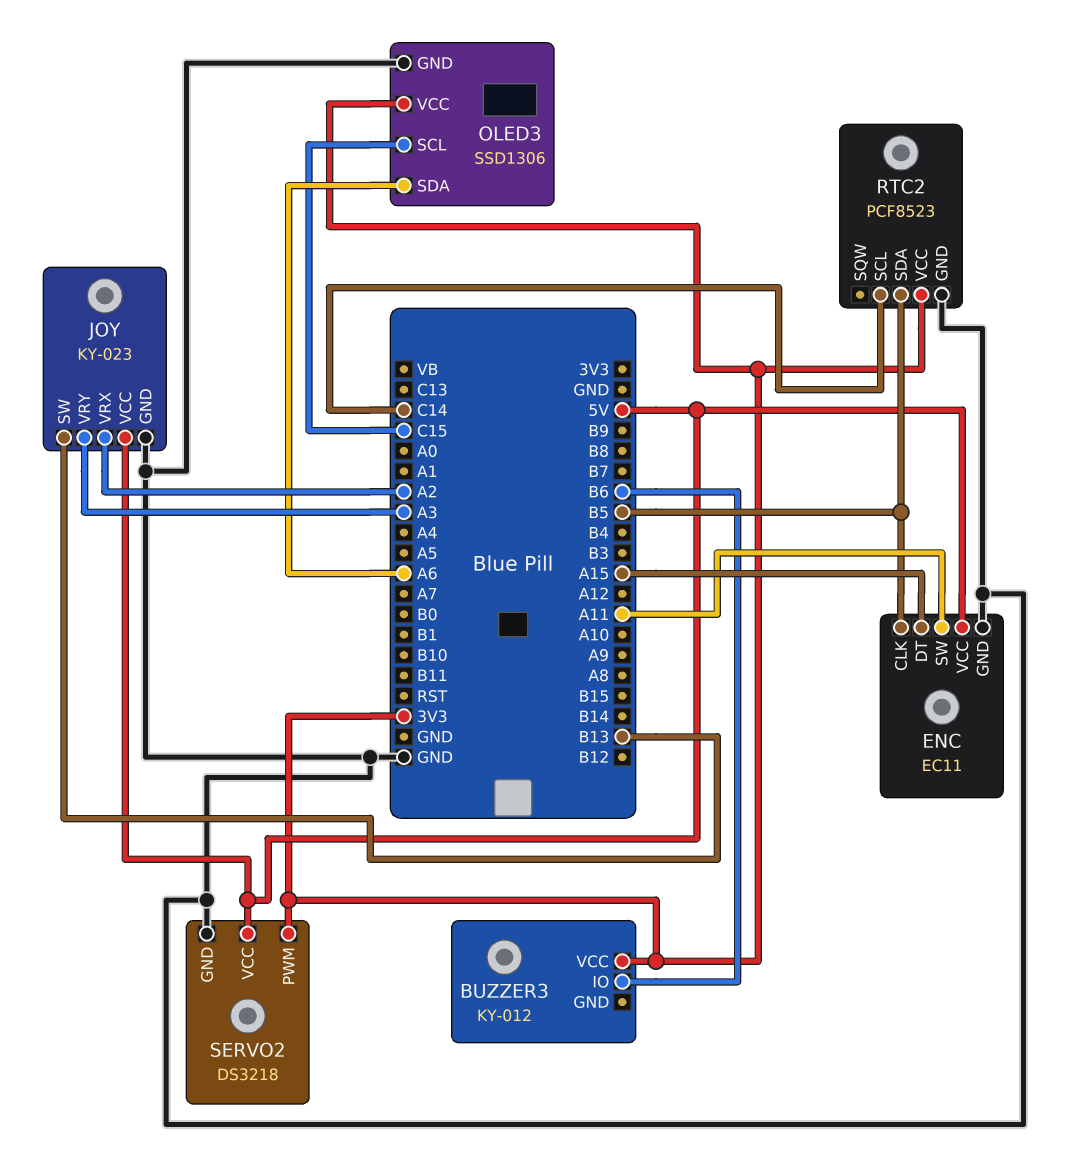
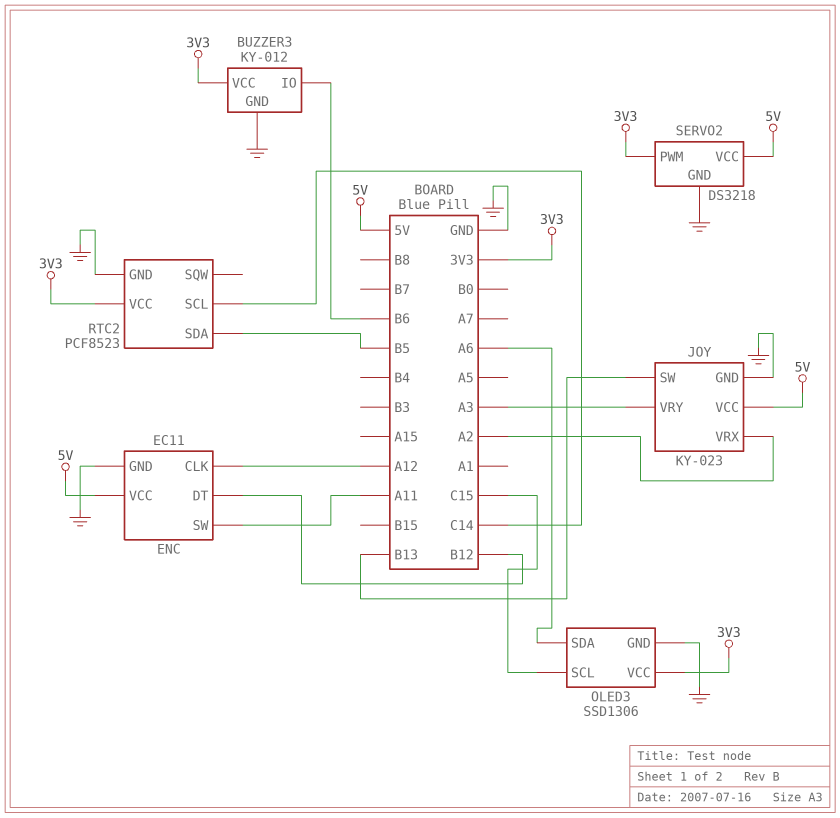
BUZZER3 pin GND: none -> GND
ENC pin CLK: B5 -> A12
ENC pin DT: A15 -> B12

